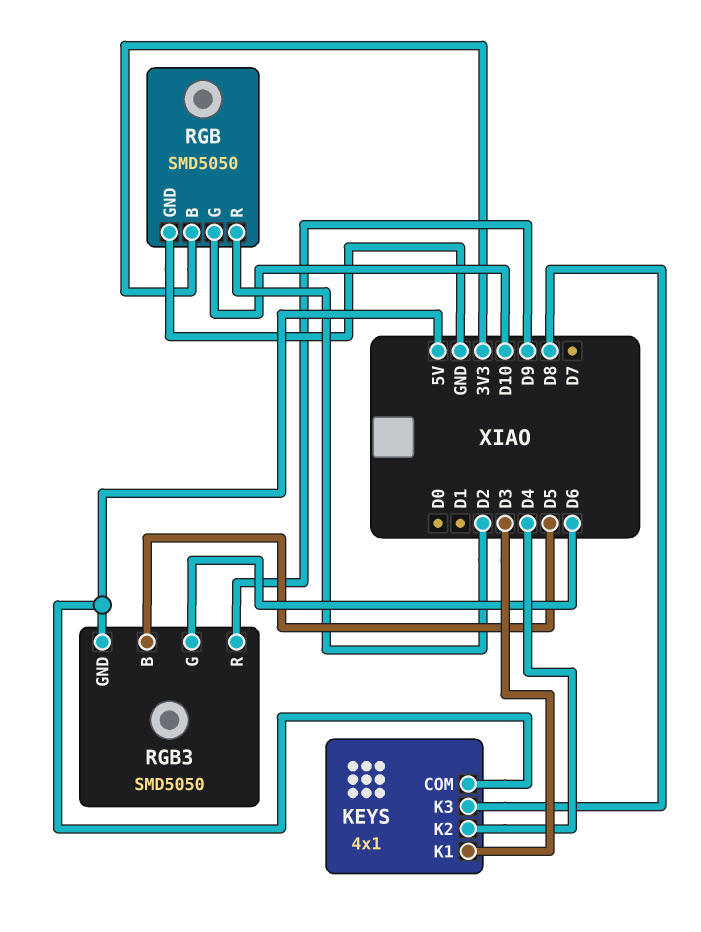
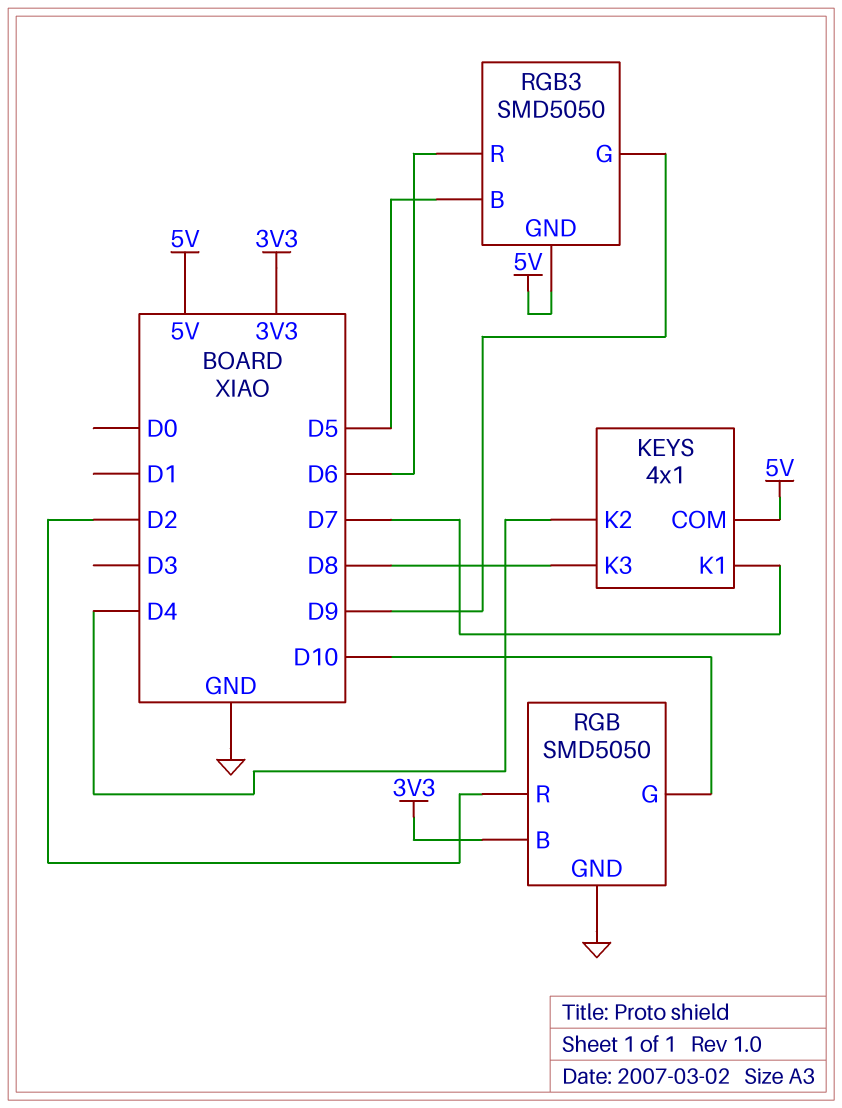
KEYS pin K1: D3 -> D7
RGB3 pin G: D6 -> D9
RGB3 pin R: D9 -> D6

